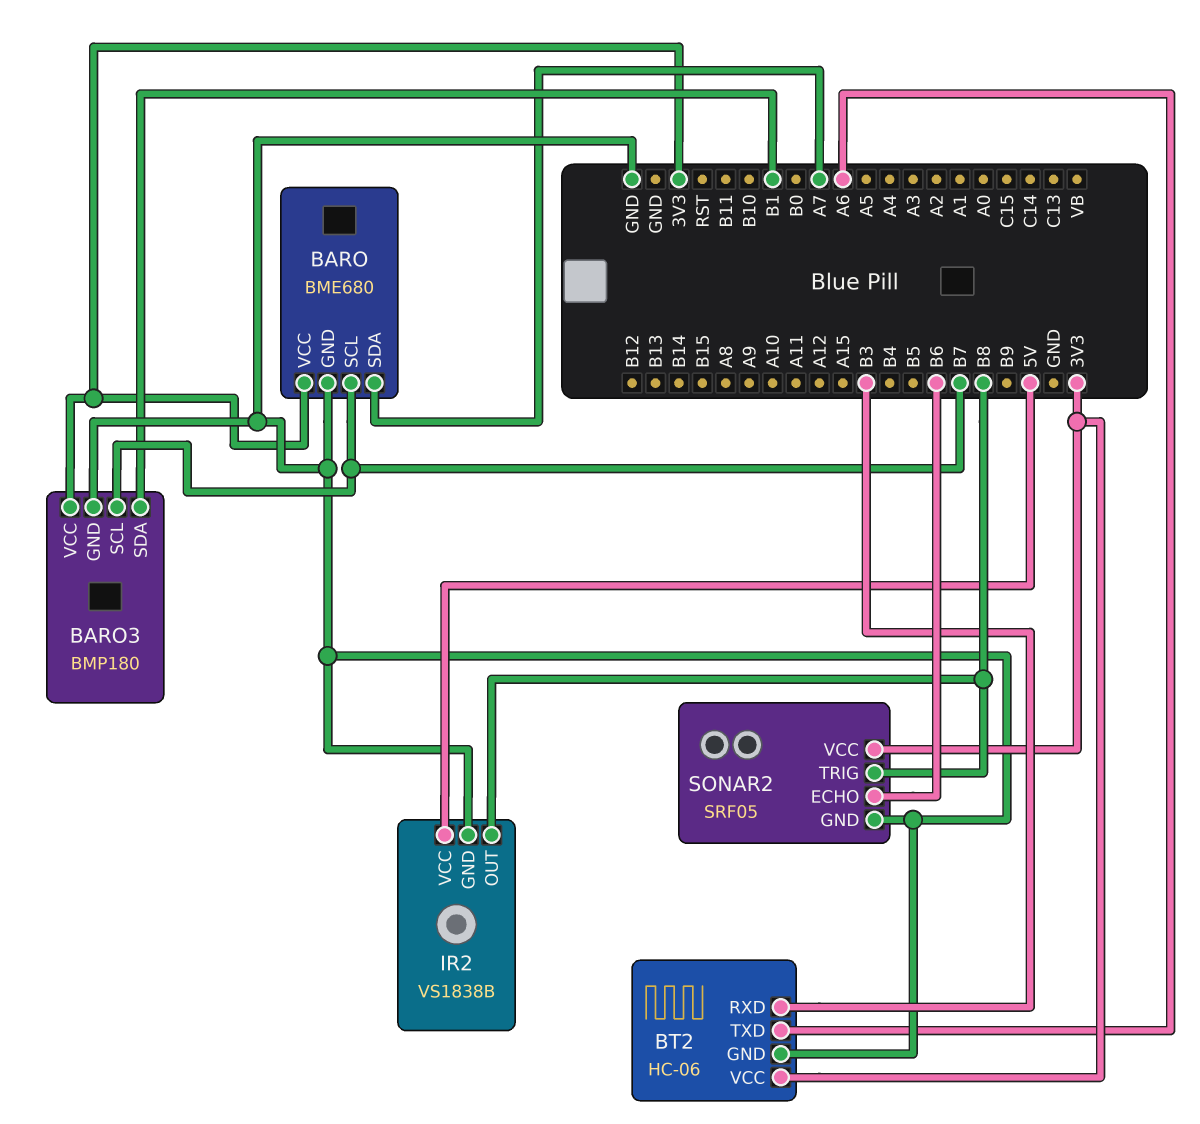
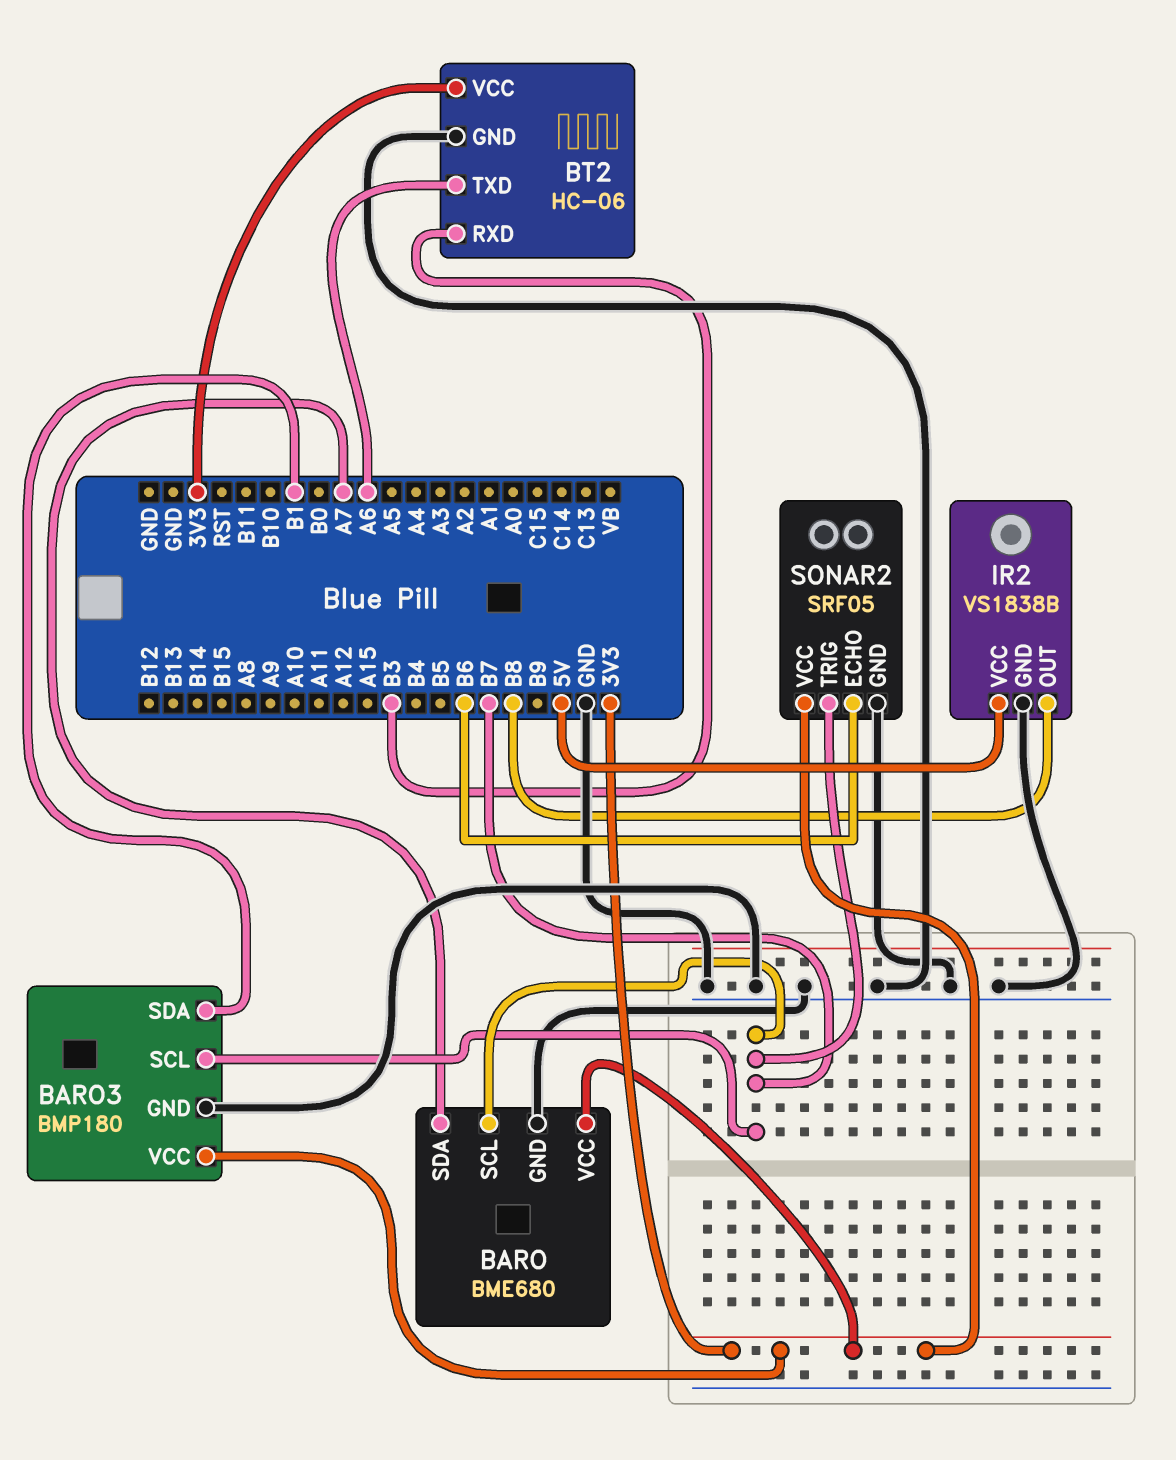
SONAR2 pin TRIG: B8 -> B7

